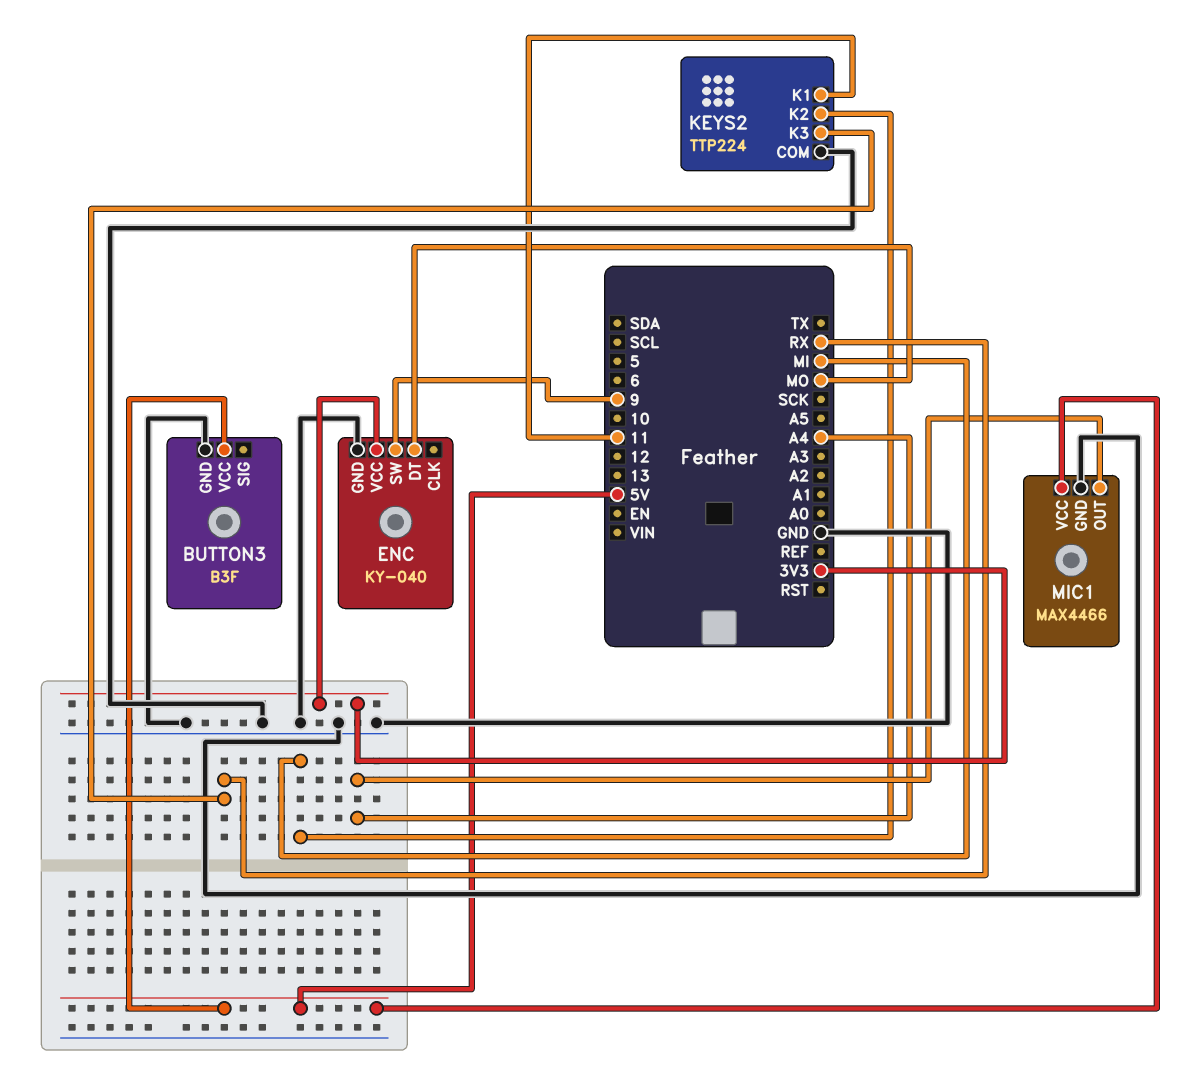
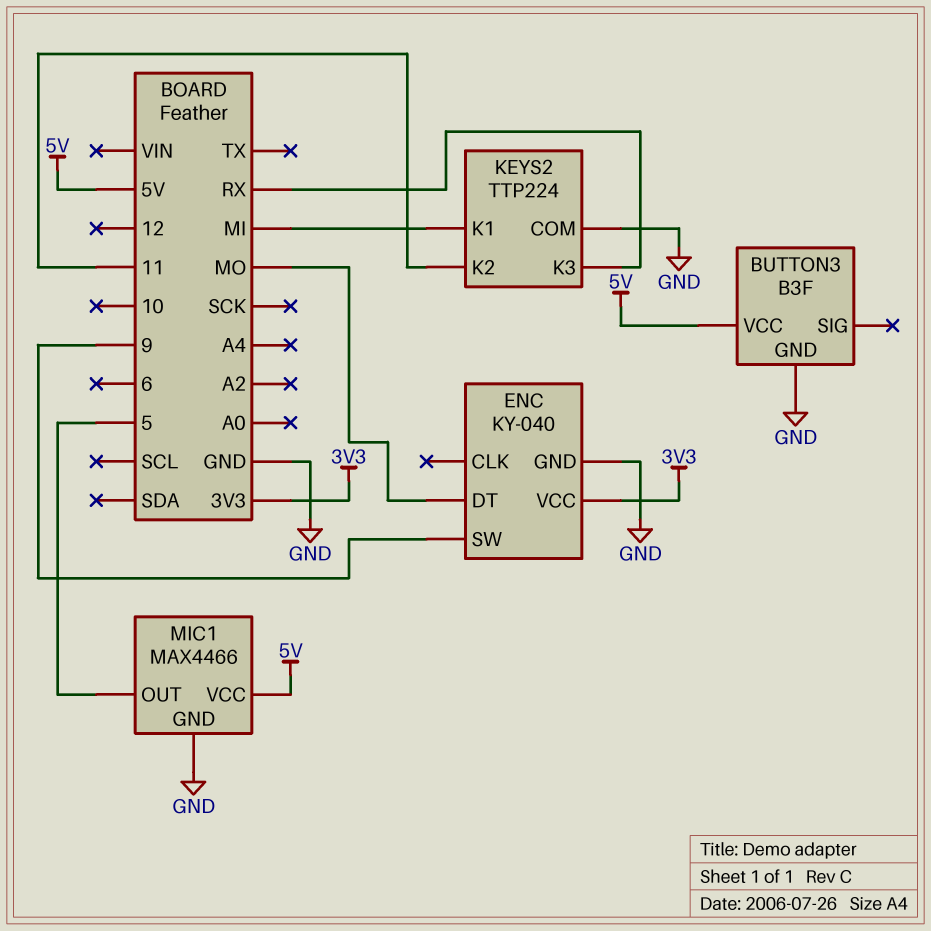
KEYS2 pin K1: 11 -> MI
KEYS2 pin K2: MI -> 11
MIC1 pin OUT: A4 -> 5

